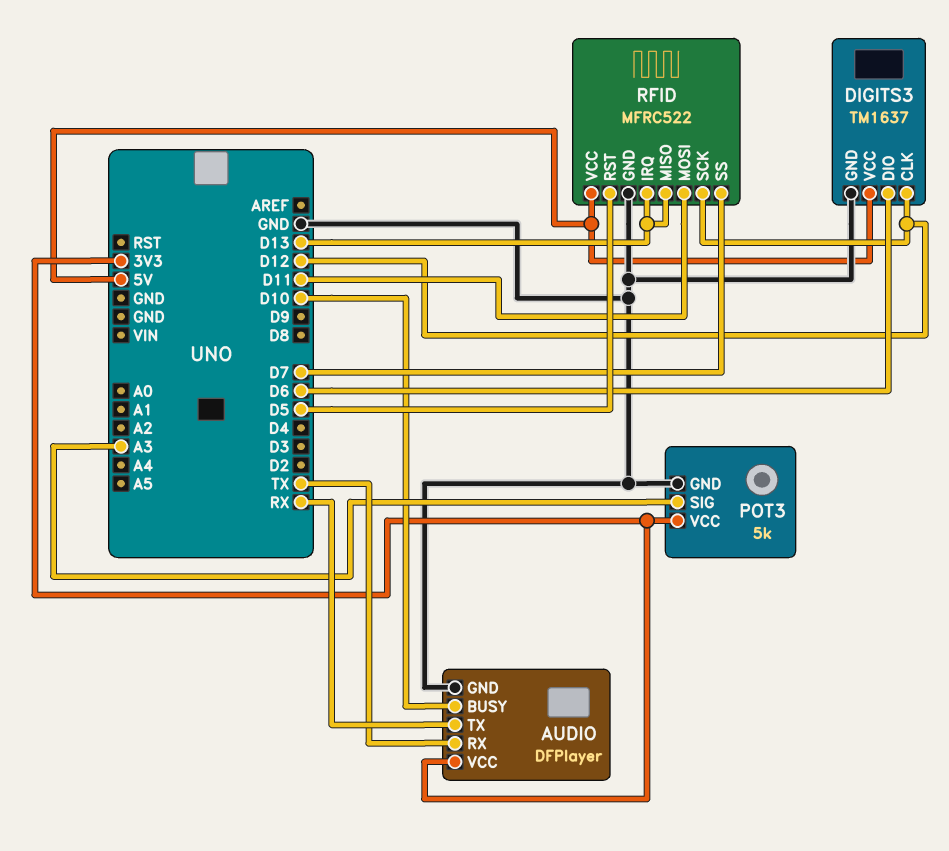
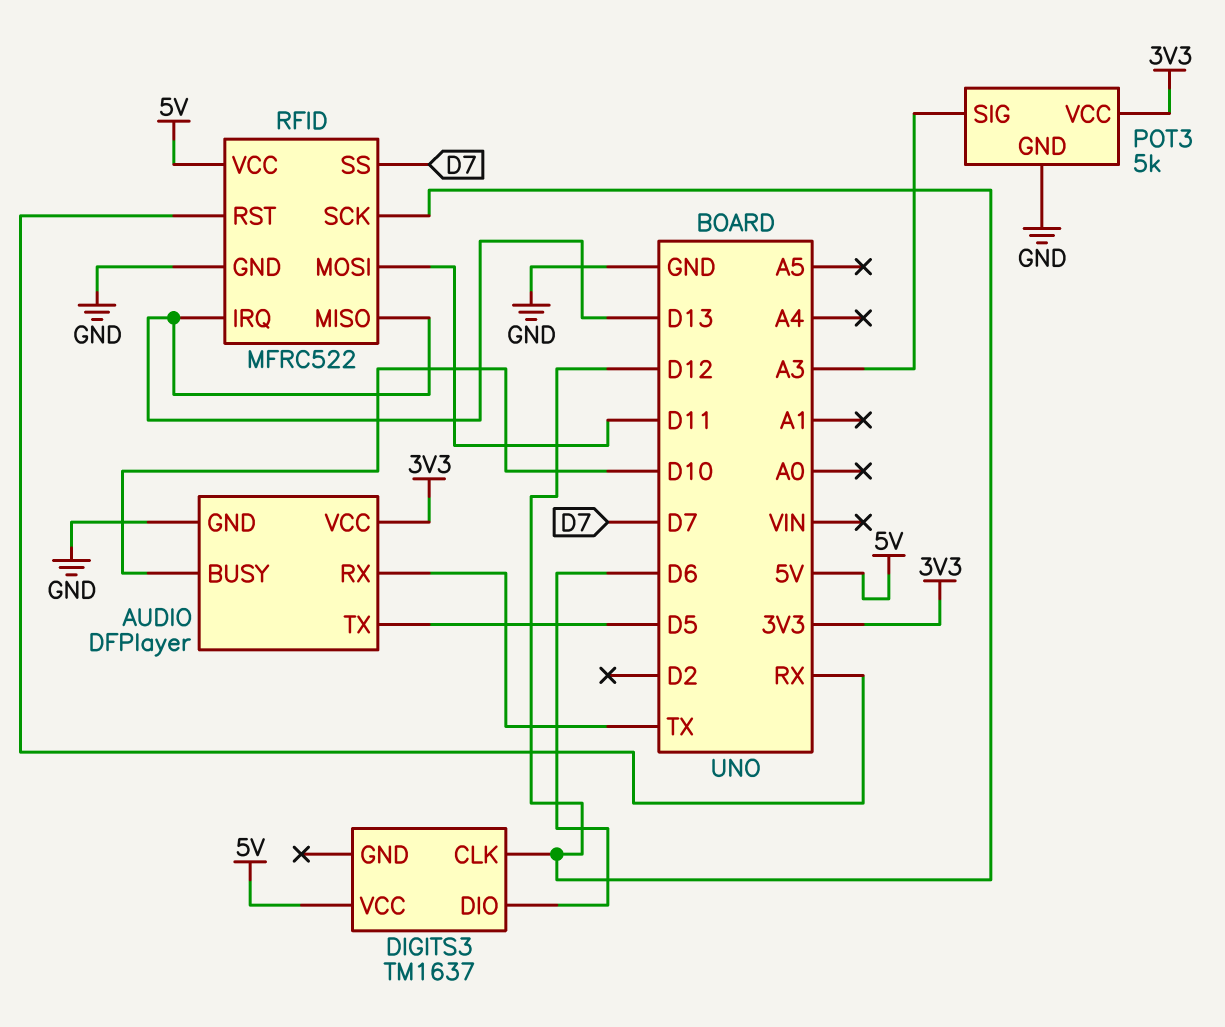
AUDIO pin TX: RX -> D5
DIGITS3 pin GND: GND -> none
RFID pin RST: D5 -> RX

